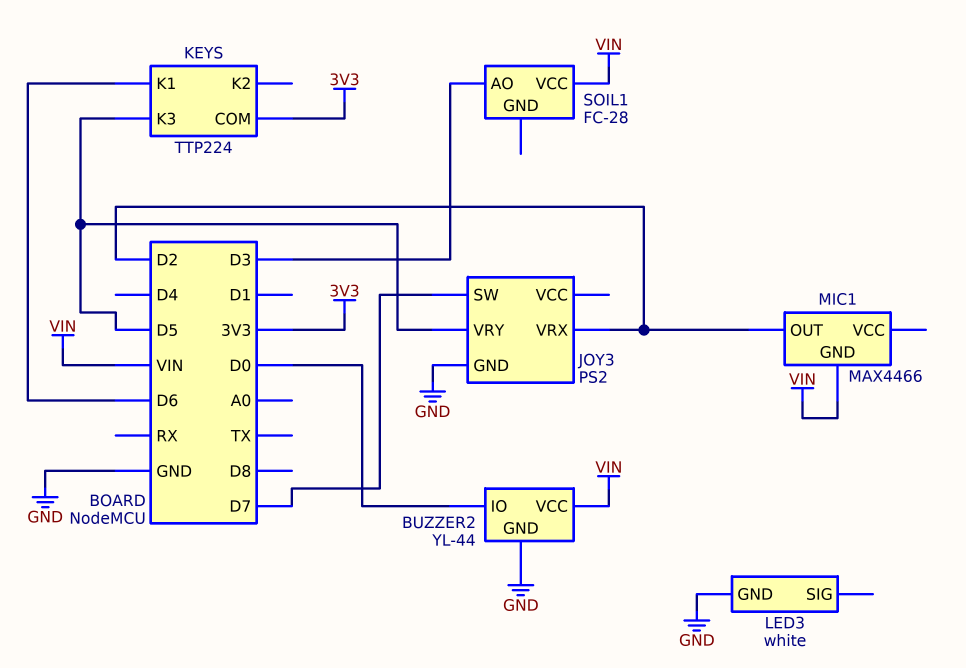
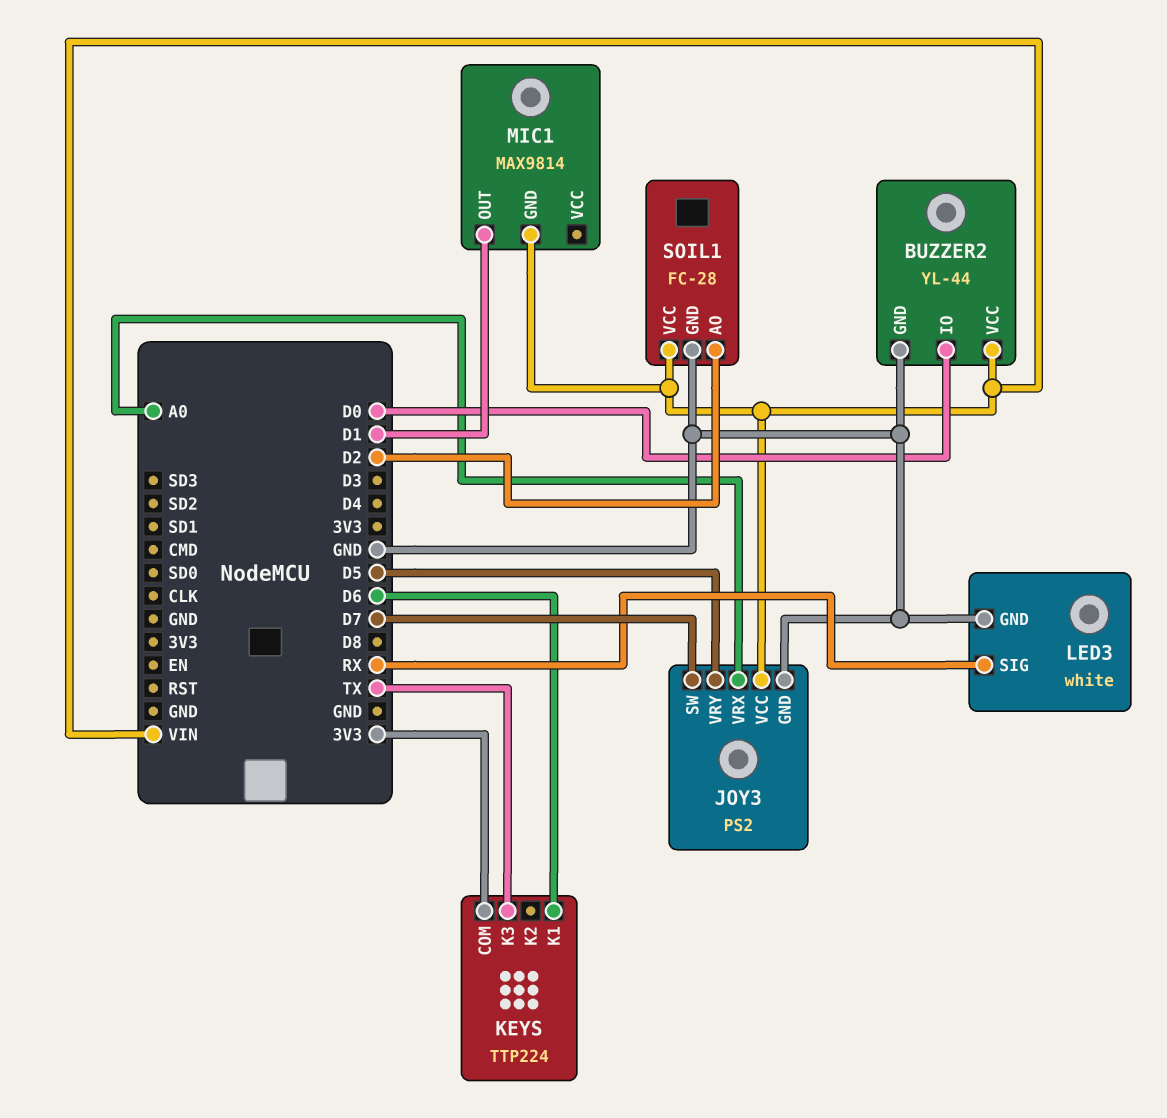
JOY3 pin VCC: none -> VIN
JOY3 pin VRX: D2 -> A0
KEYS pin K3: D5 -> TX
LED3 pin SIG: none -> RX
MIC1: MAX4466 -> MAX9814
MIC1 pin OUT: D2 -> D1
SOIL1 pin AO: D3 -> D2
SOIL1 pin GND: none -> GND

